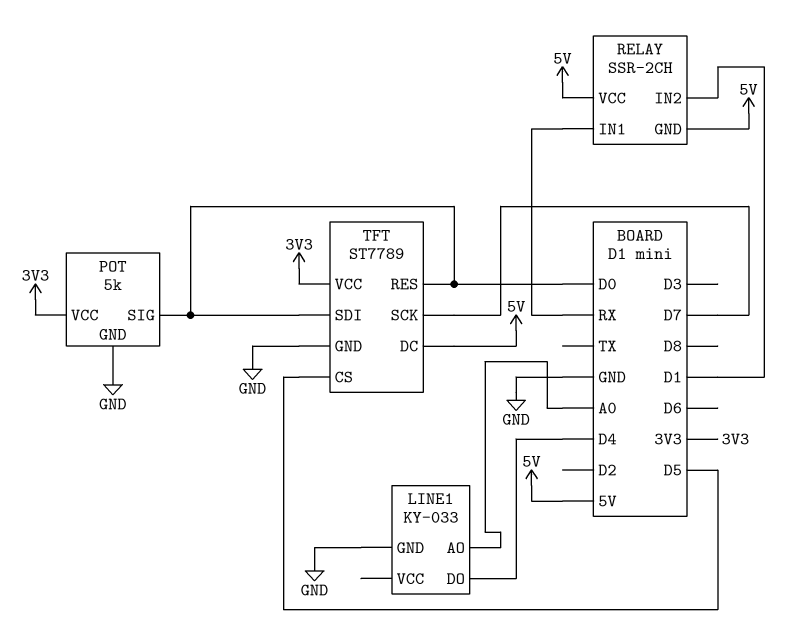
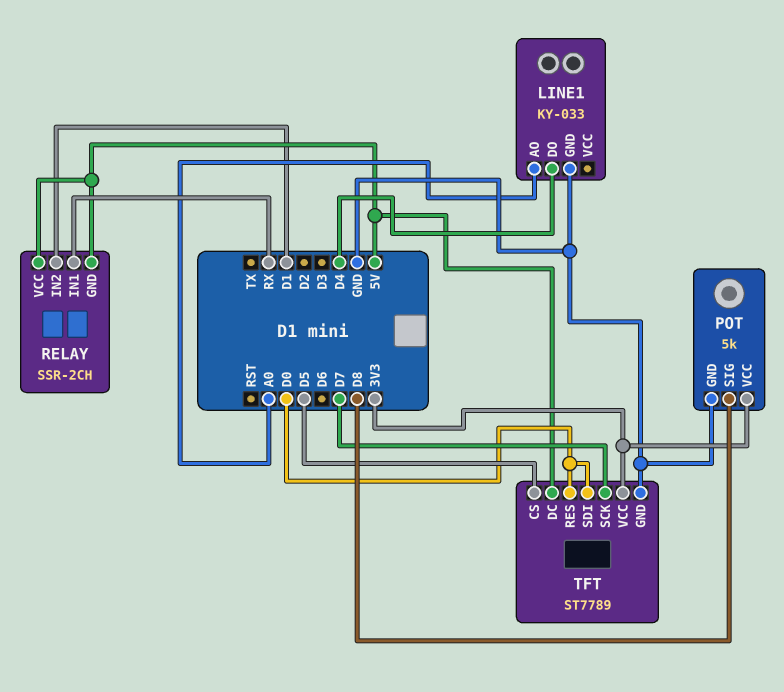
POT pin SIG: D0 -> D8

